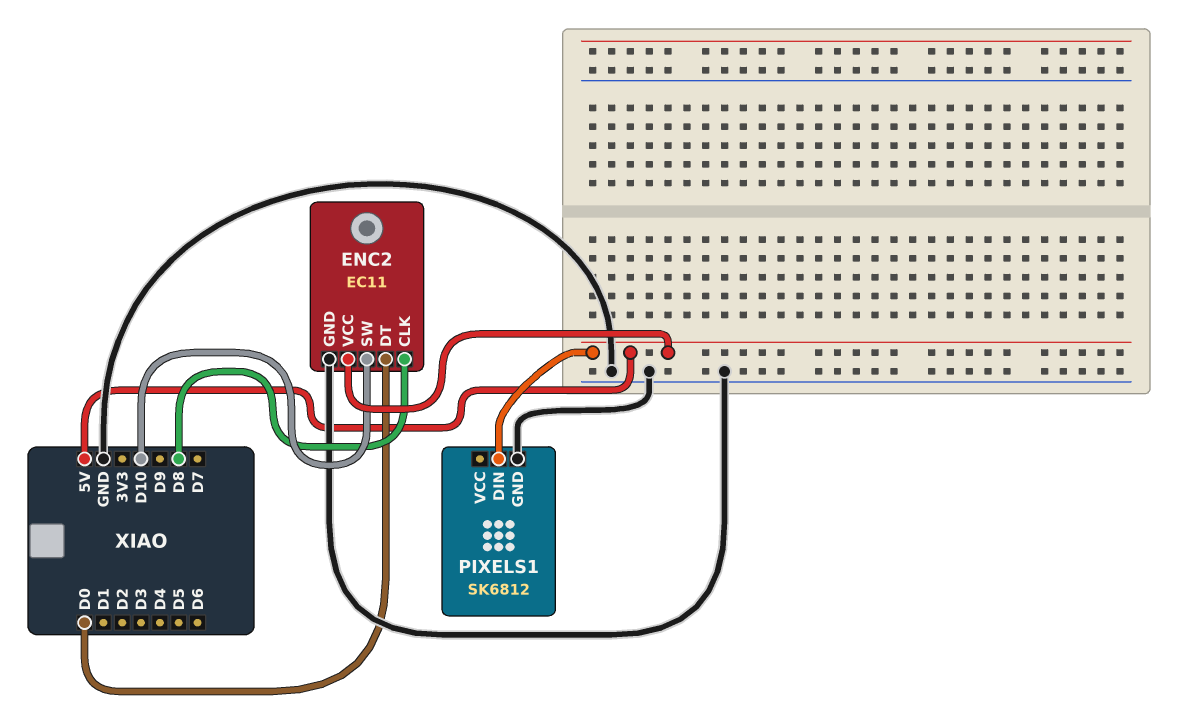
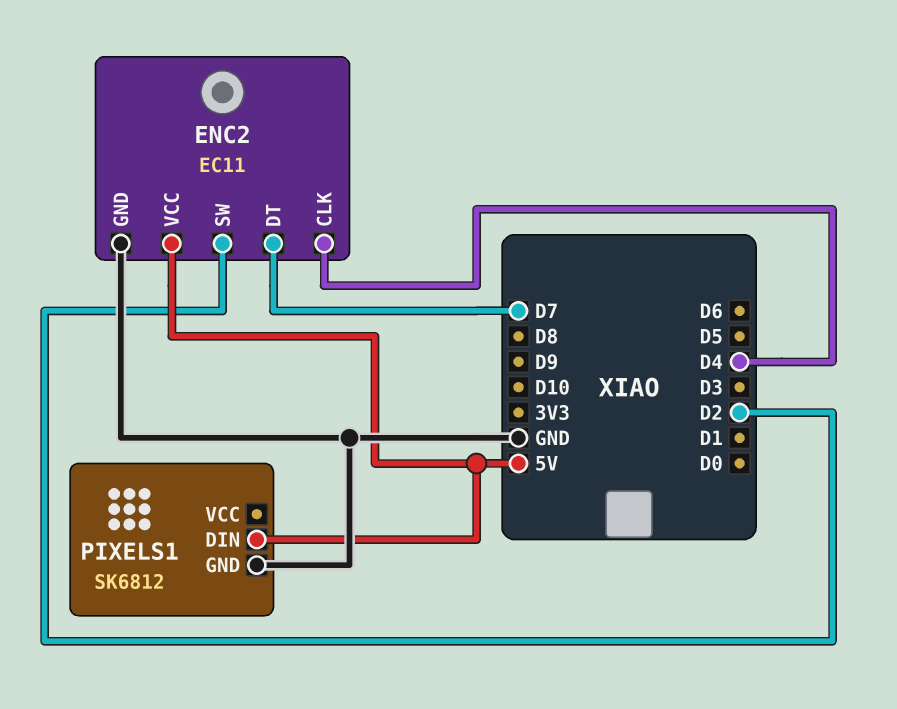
ENC2 pin CLK: D8 -> D4
ENC2 pin DT: D0 -> D7
ENC2 pin SW: D10 -> D2

